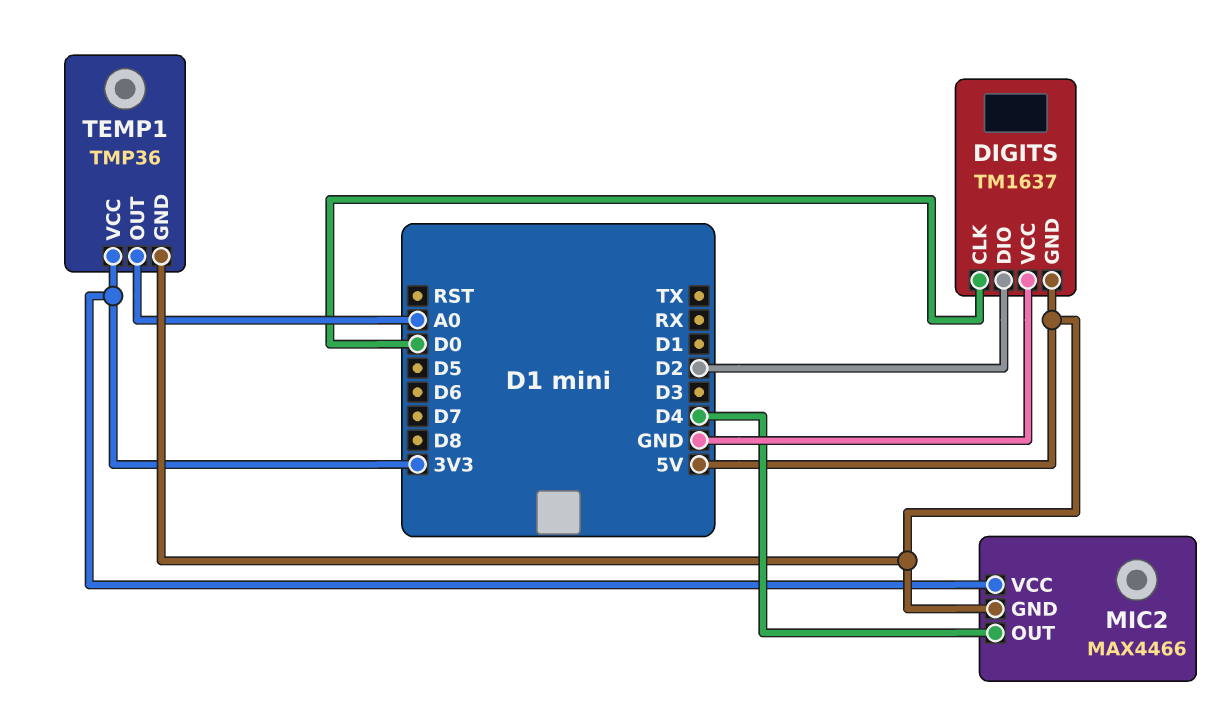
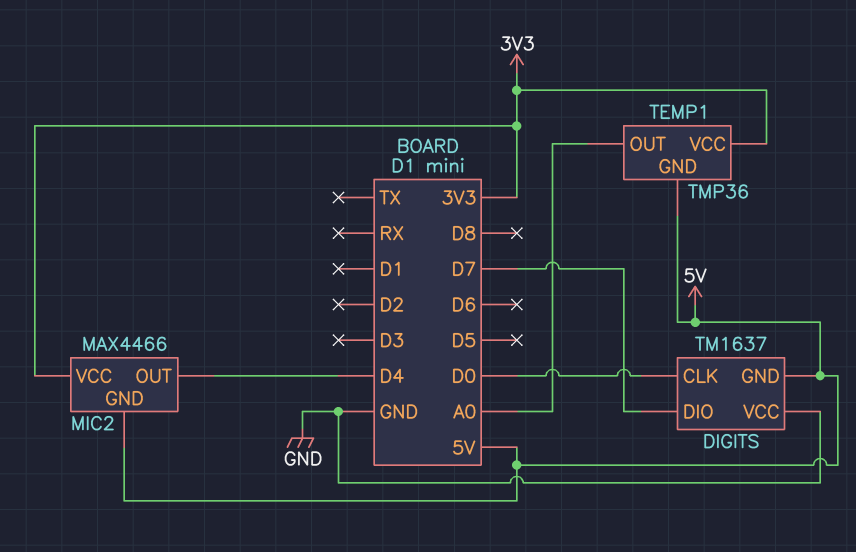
DIGITS pin DIO: D2 -> D7

